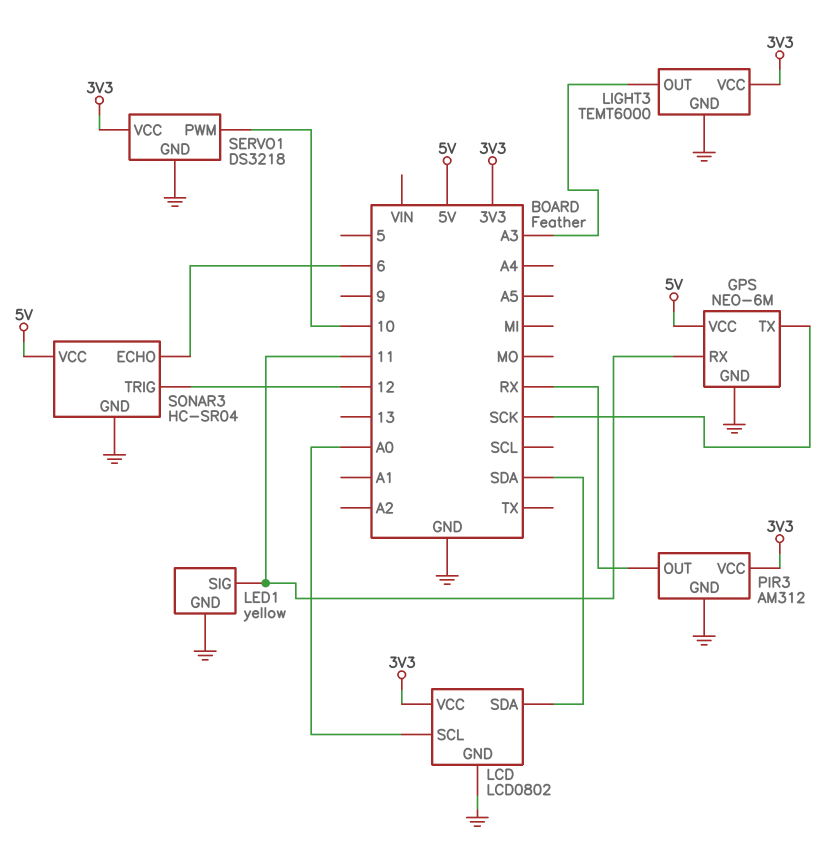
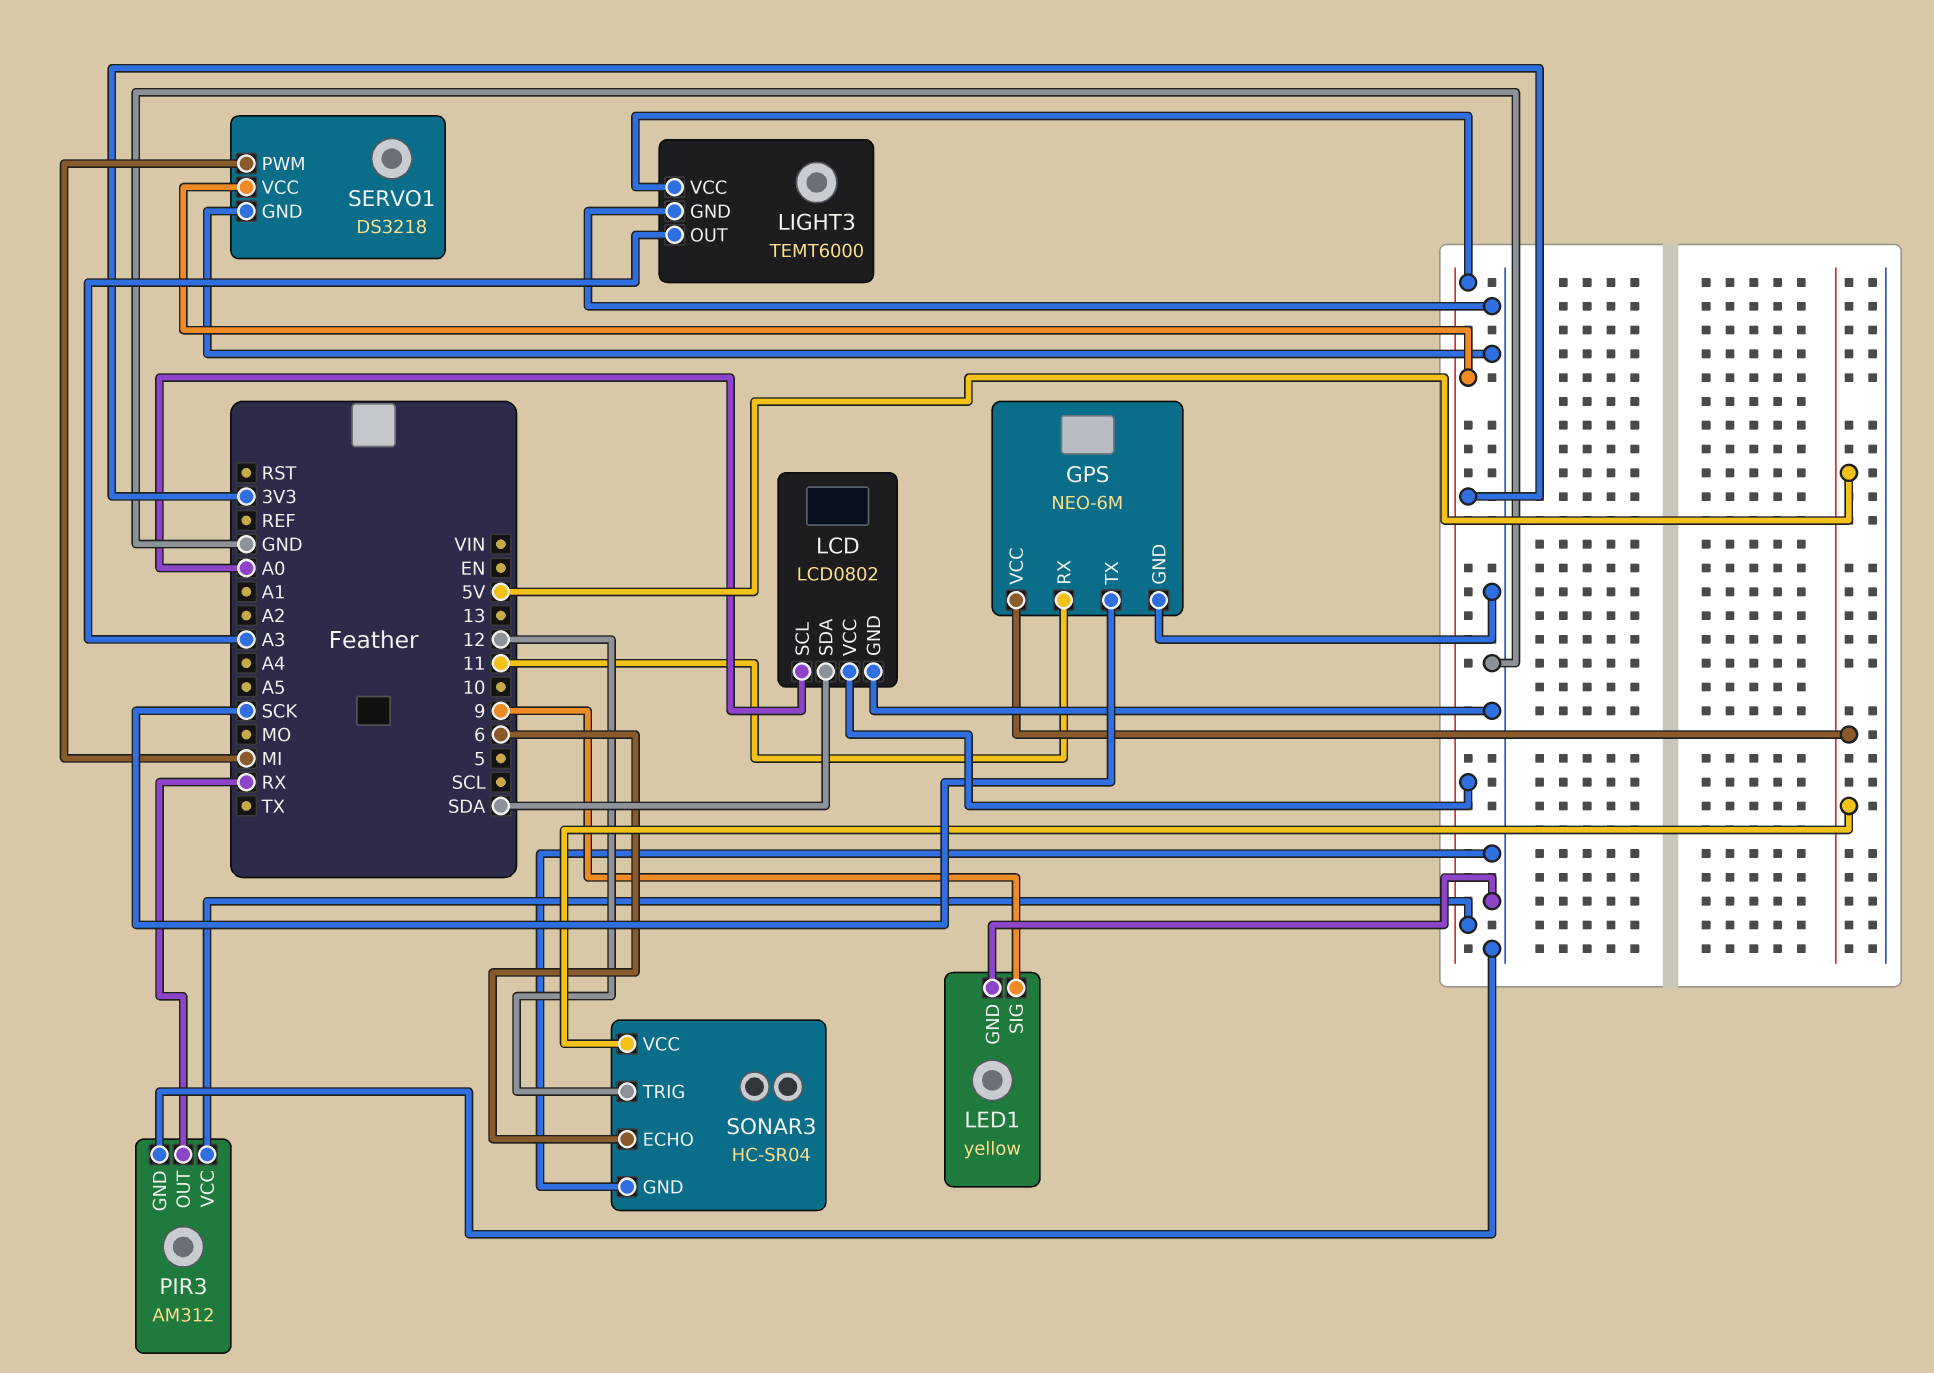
LED1 pin SIG: 11 -> 9
SERVO1 pin PWM: 10 -> MI

